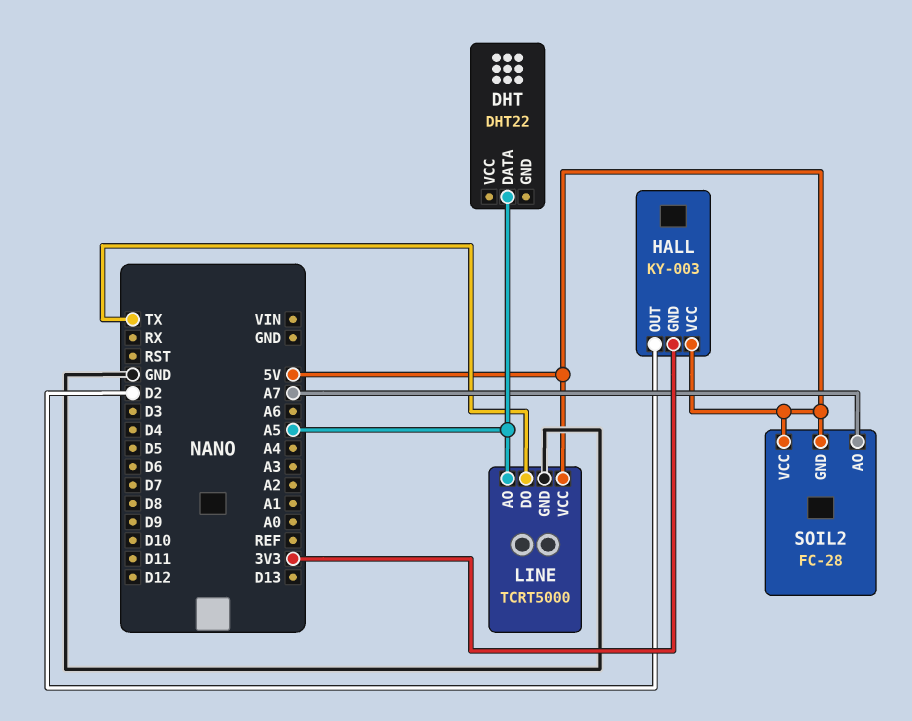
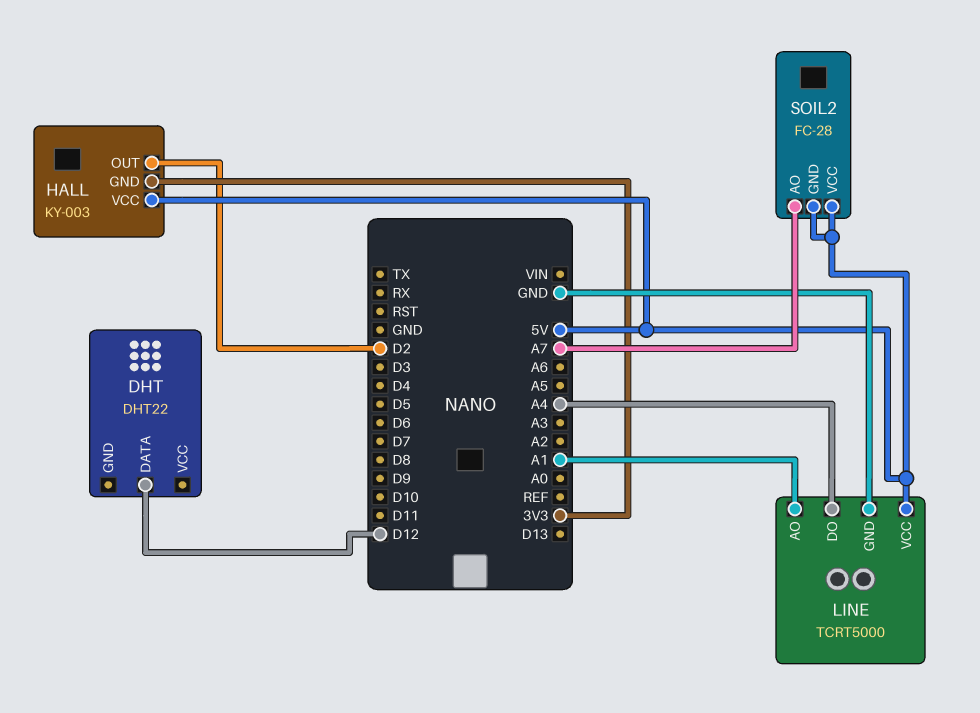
DHT pin DATA: A5 -> D12
LINE pin AO: A5 -> A1
LINE pin DO: TX -> A4

